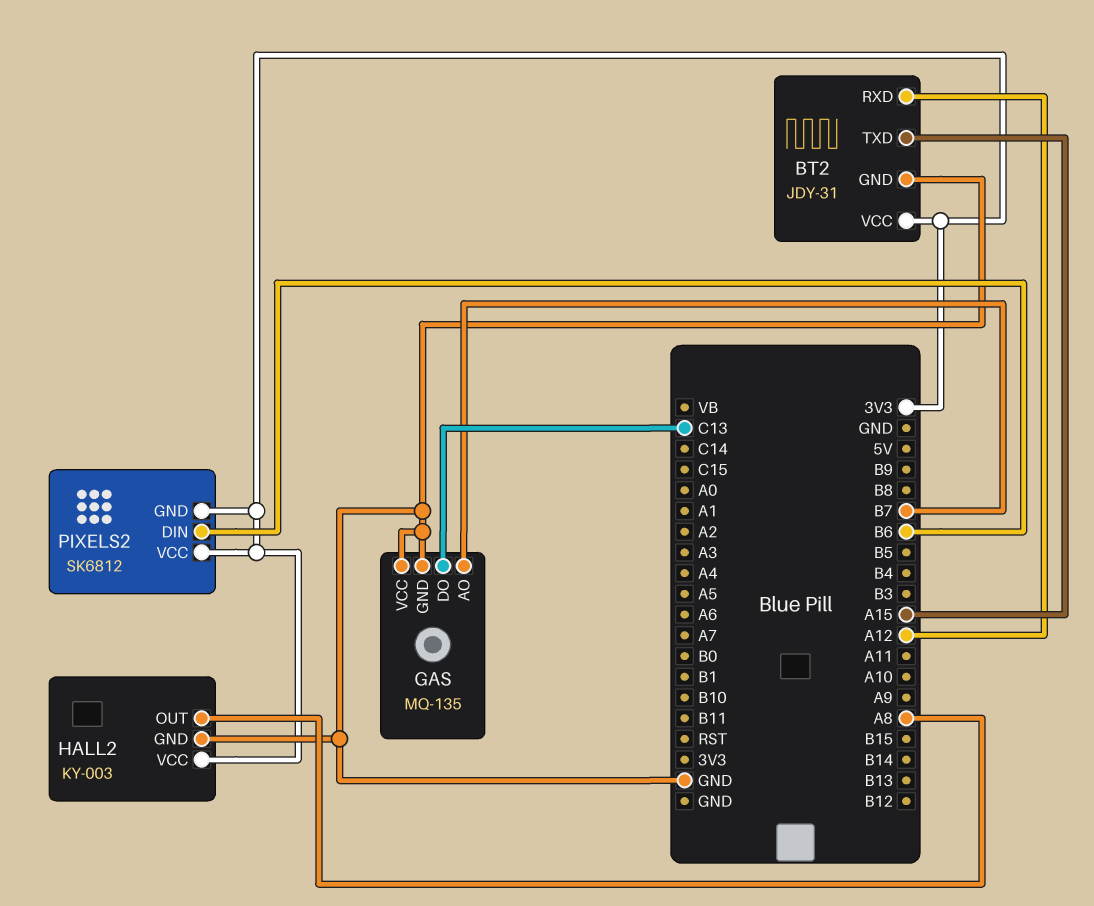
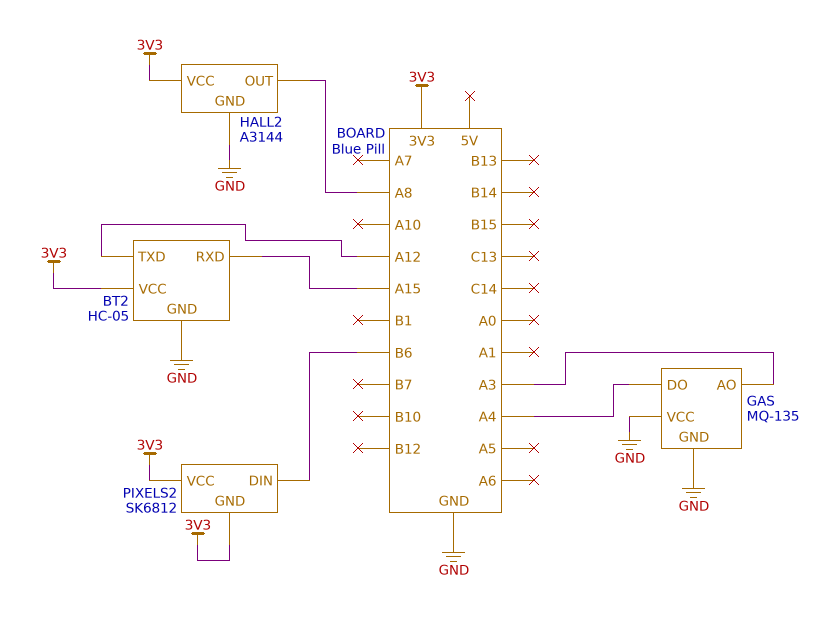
BT2: JDY-31 -> HC-05
BT2 pin RXD: A12 -> A15
BT2 pin TXD: A15 -> A12
GAS pin AO: B7 -> A3
GAS pin DO: C13 -> A4
HALL2: KY-003 -> A3144

